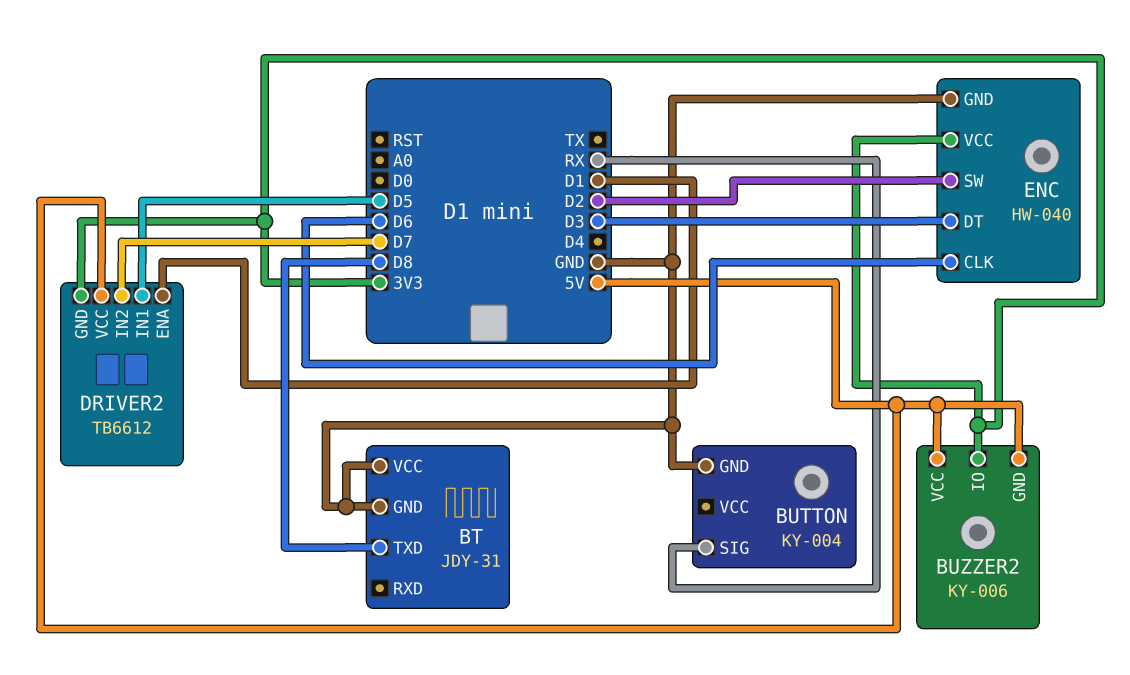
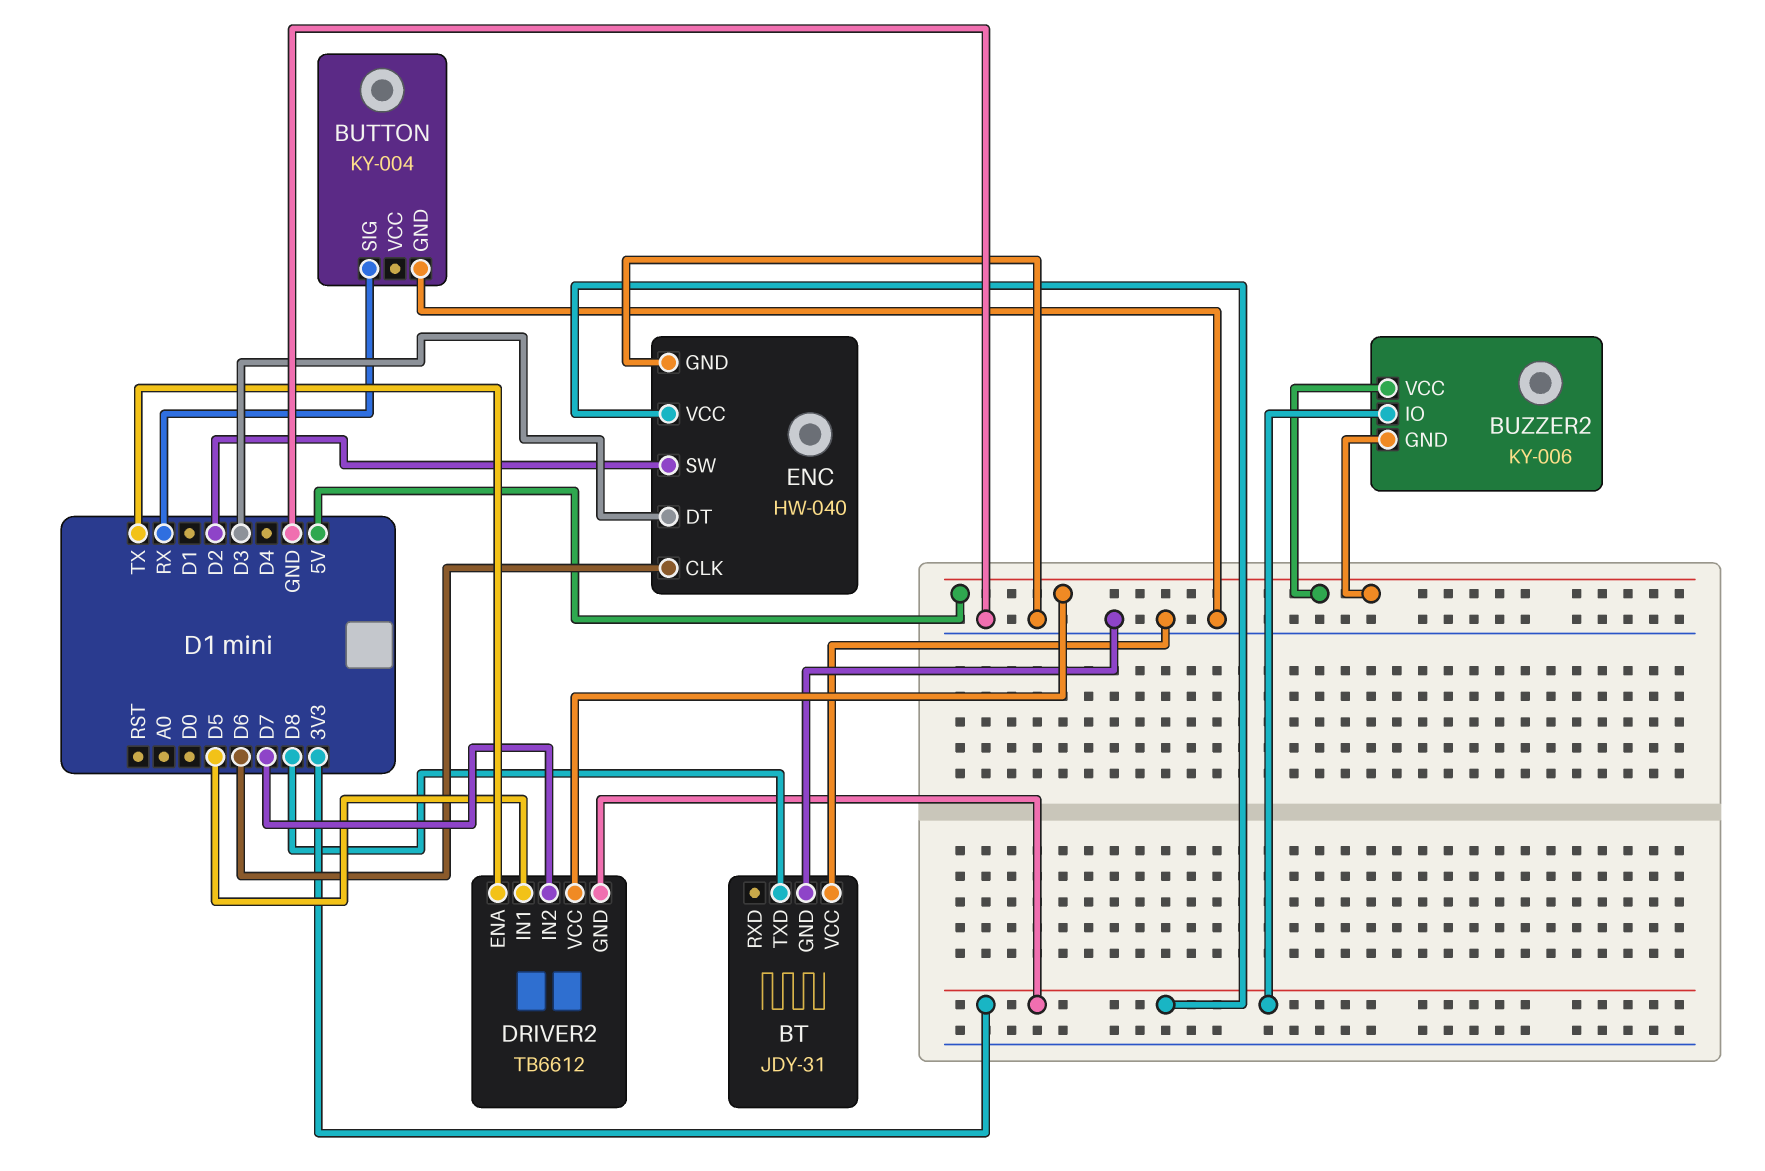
DRIVER2 pin ENA: D1 -> TX

